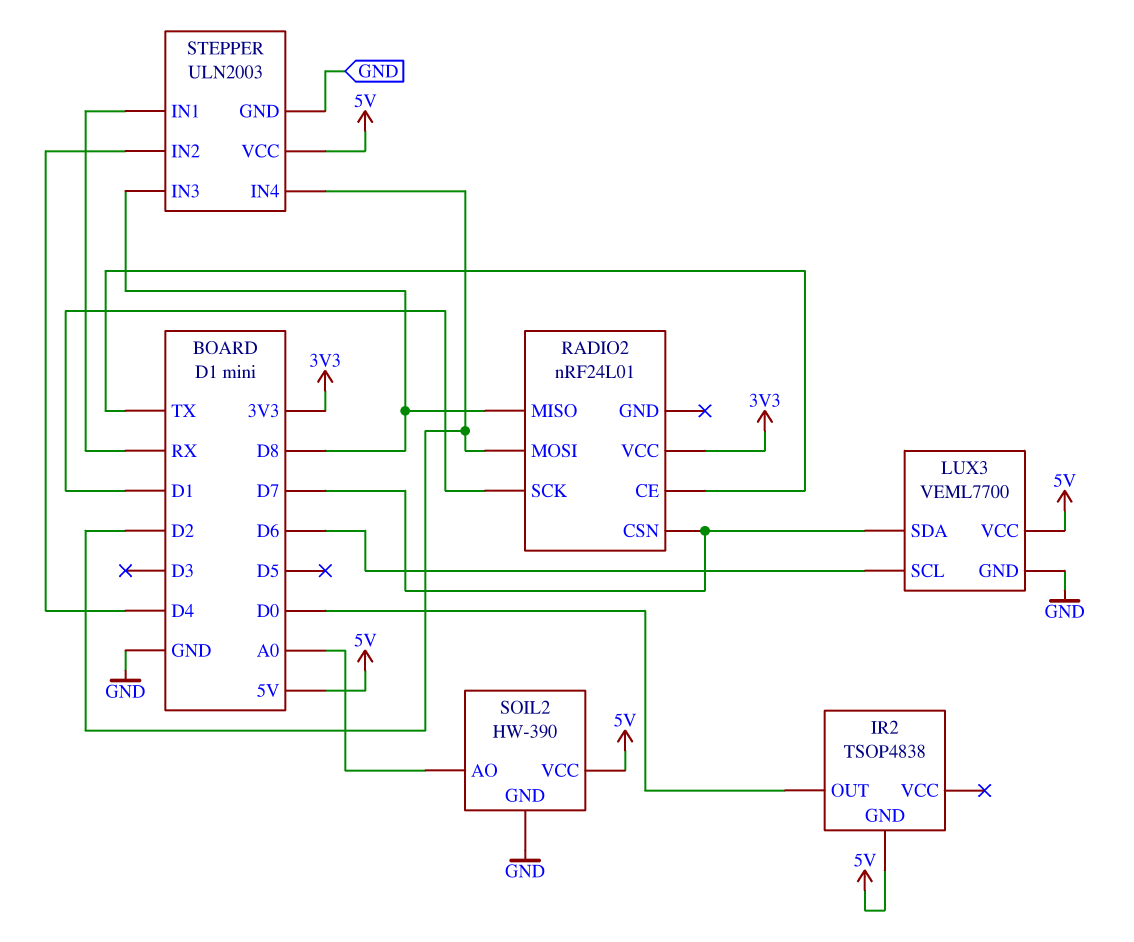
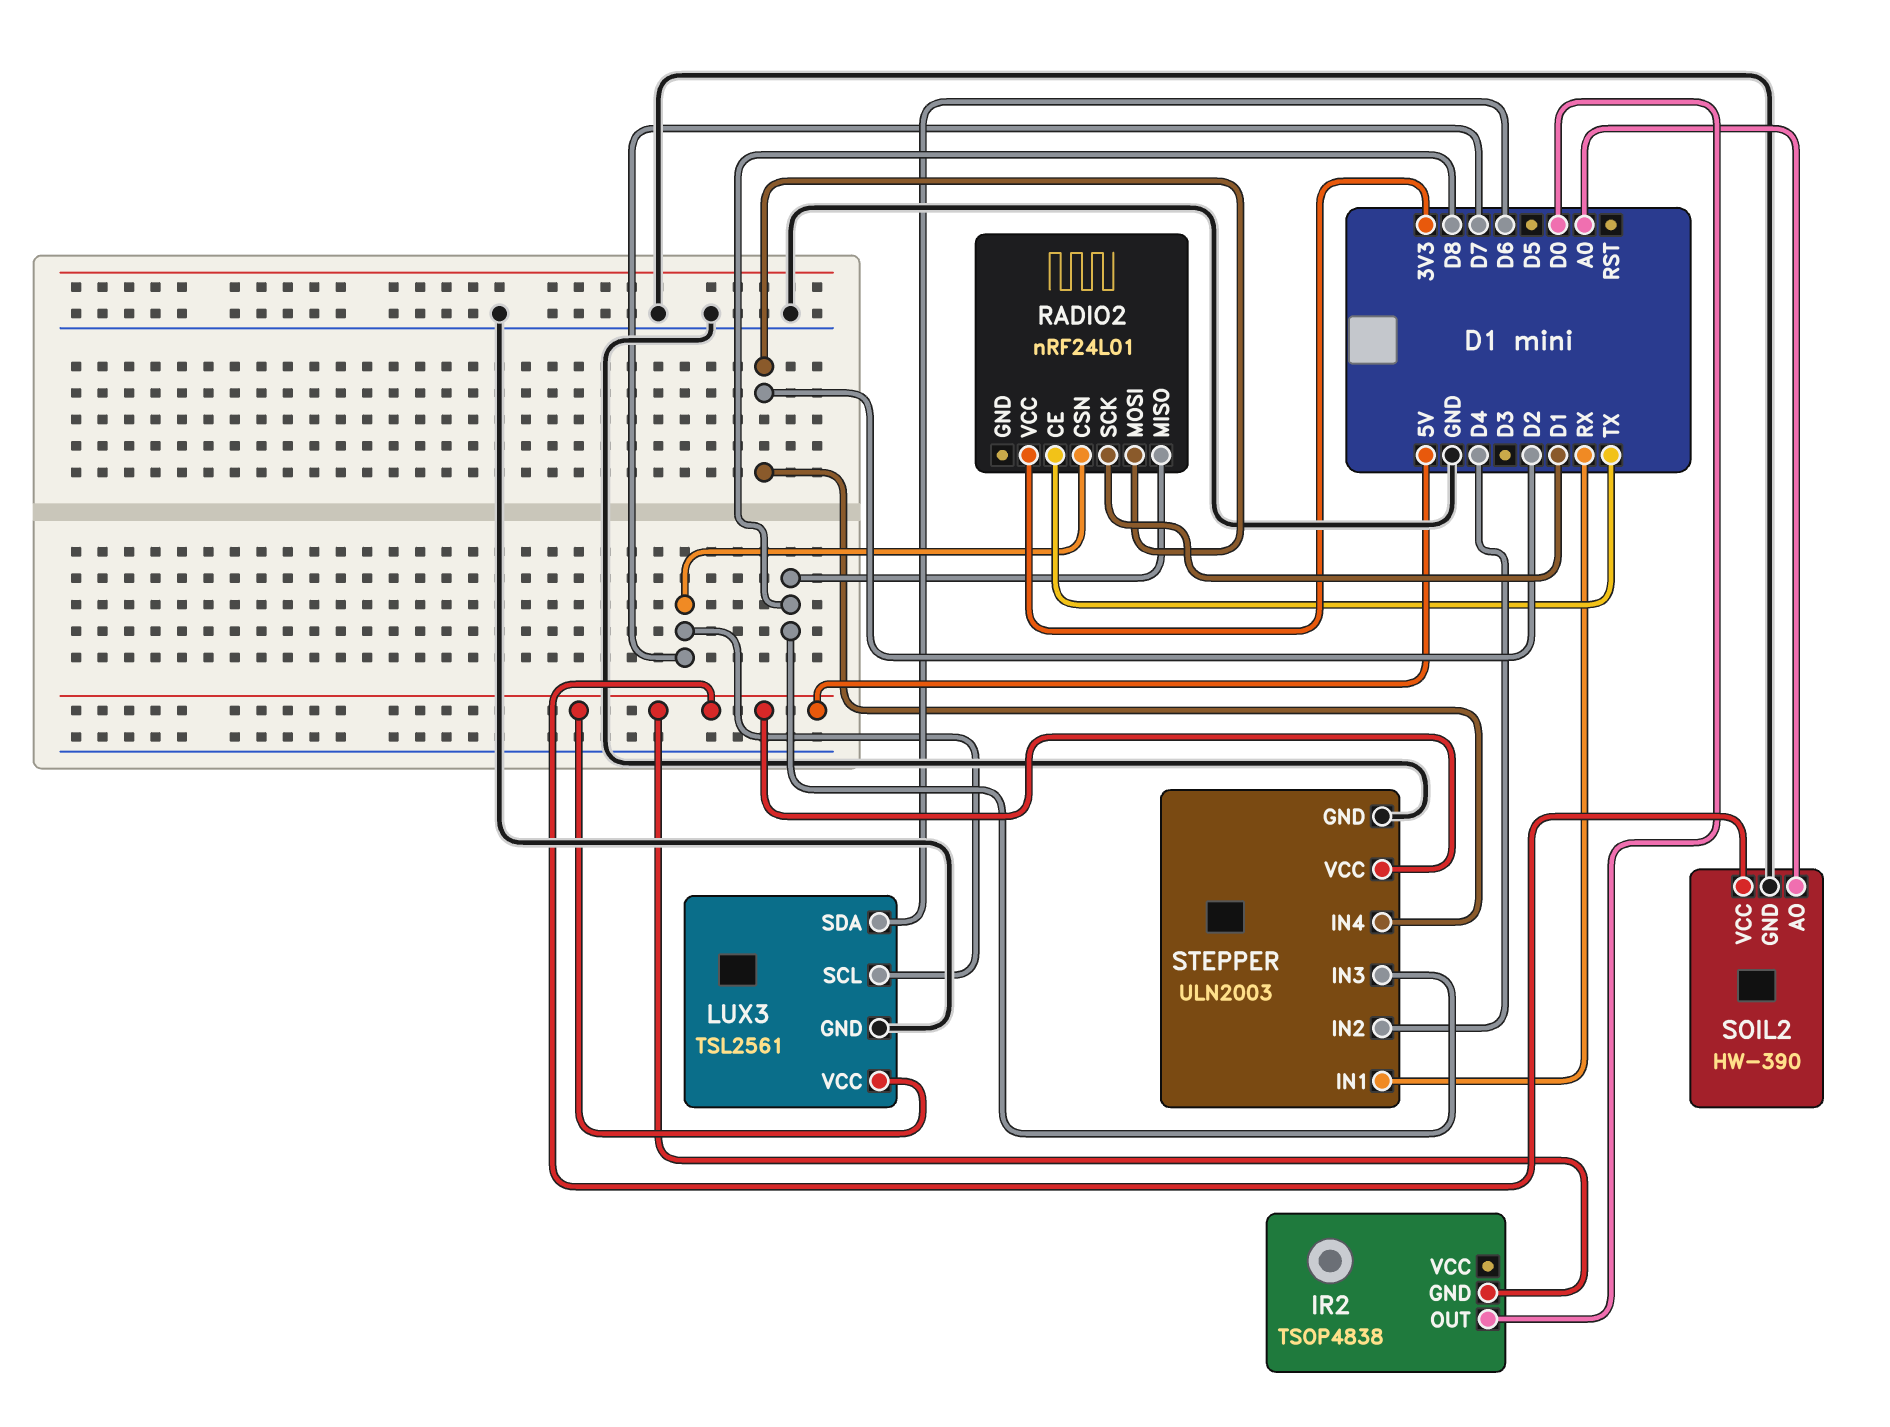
LUX3: VEML7700 -> TSL2561
LUX3 pin SCL: D6 -> D7
LUX3 pin SDA: D7 -> D6

